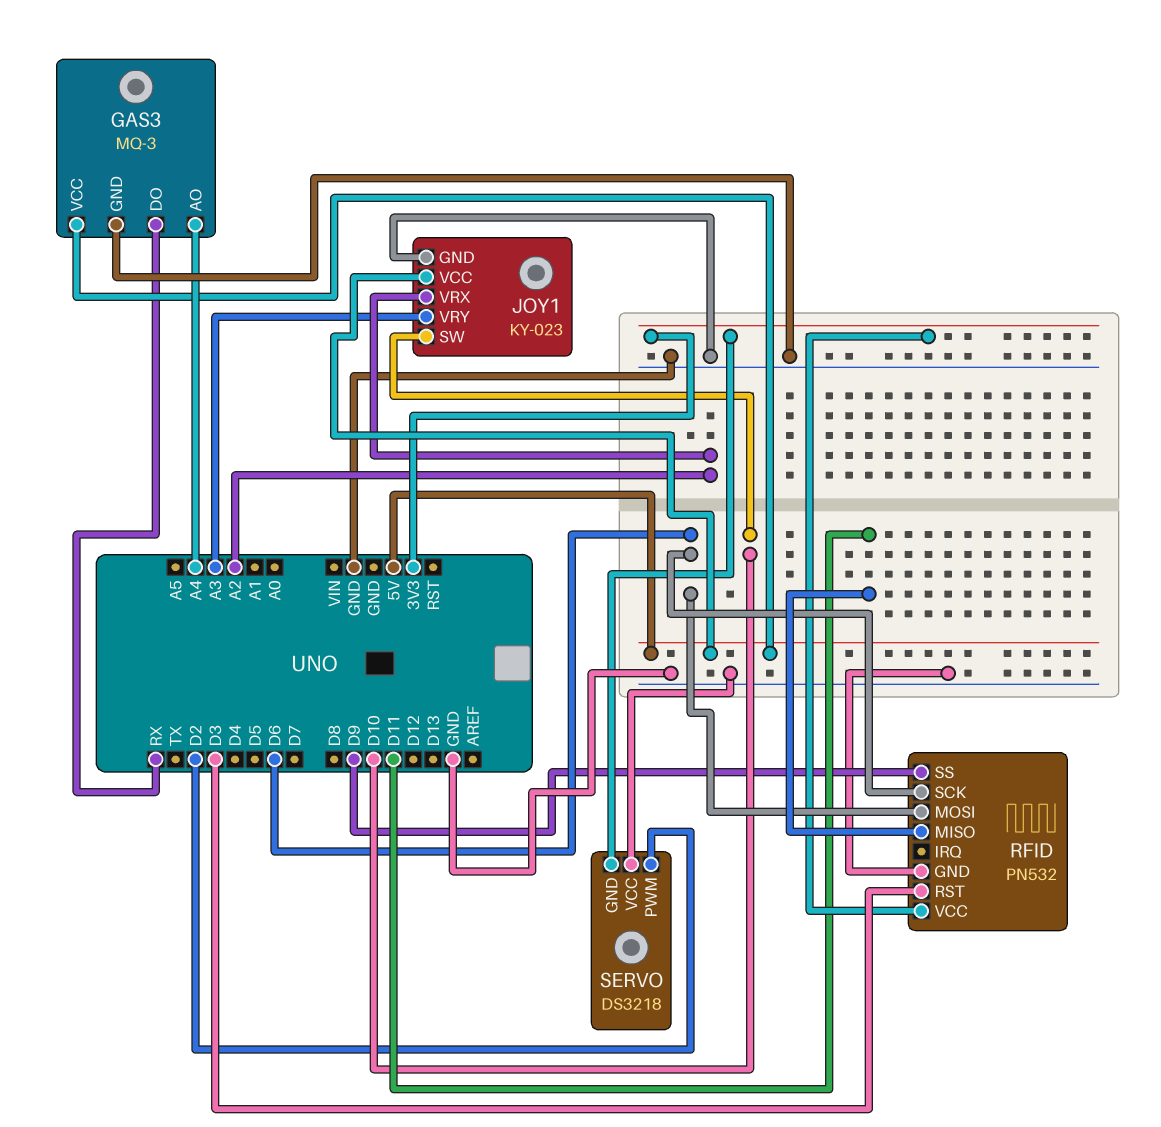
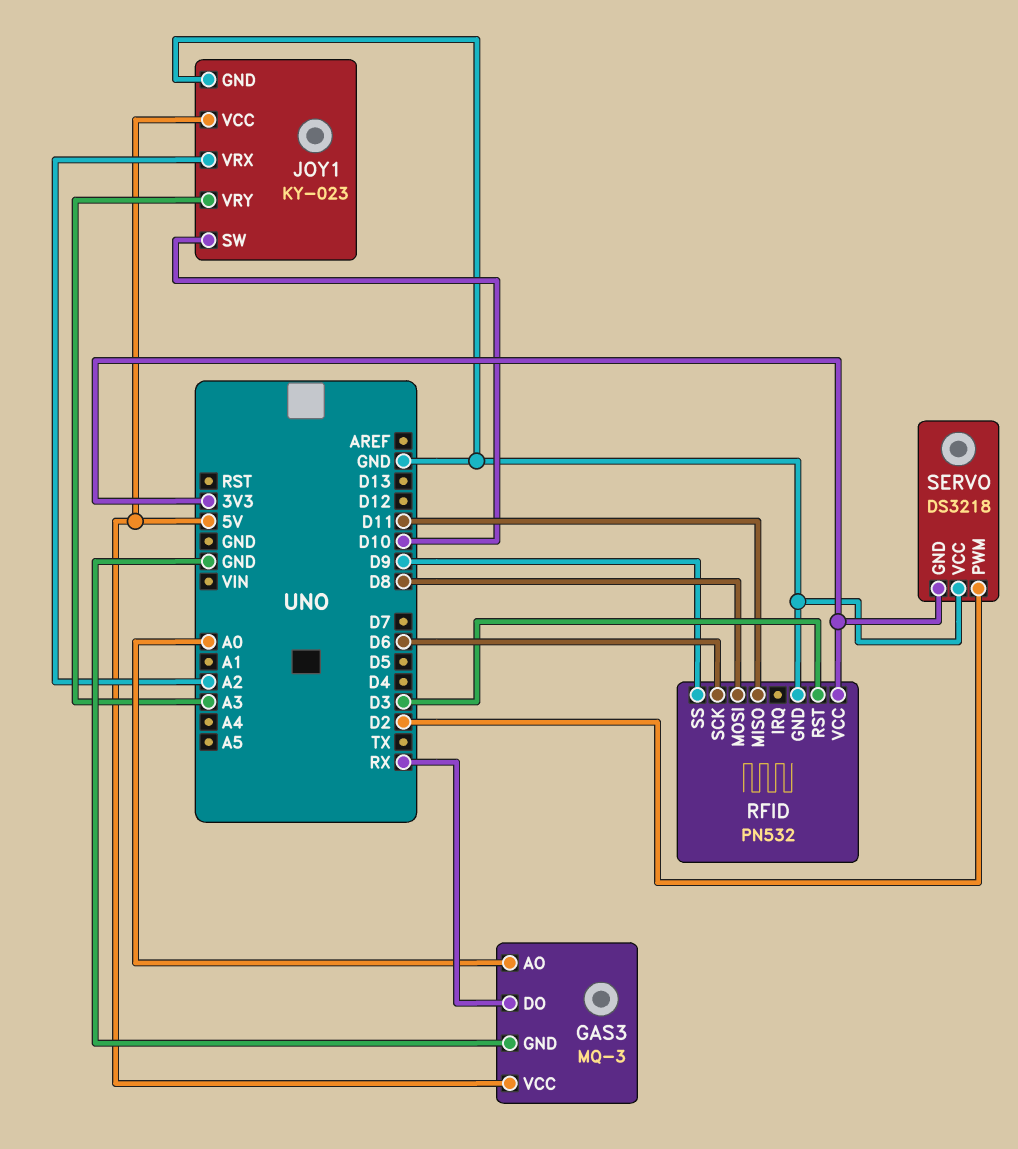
GAS3 pin AO: A4 -> A0
RFID pin MOSI: D6 -> D8

